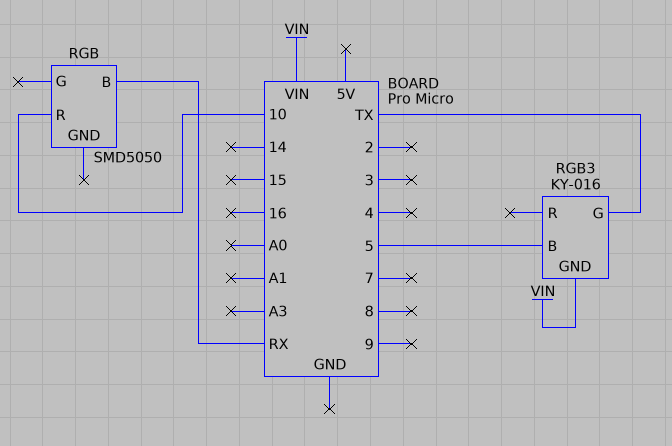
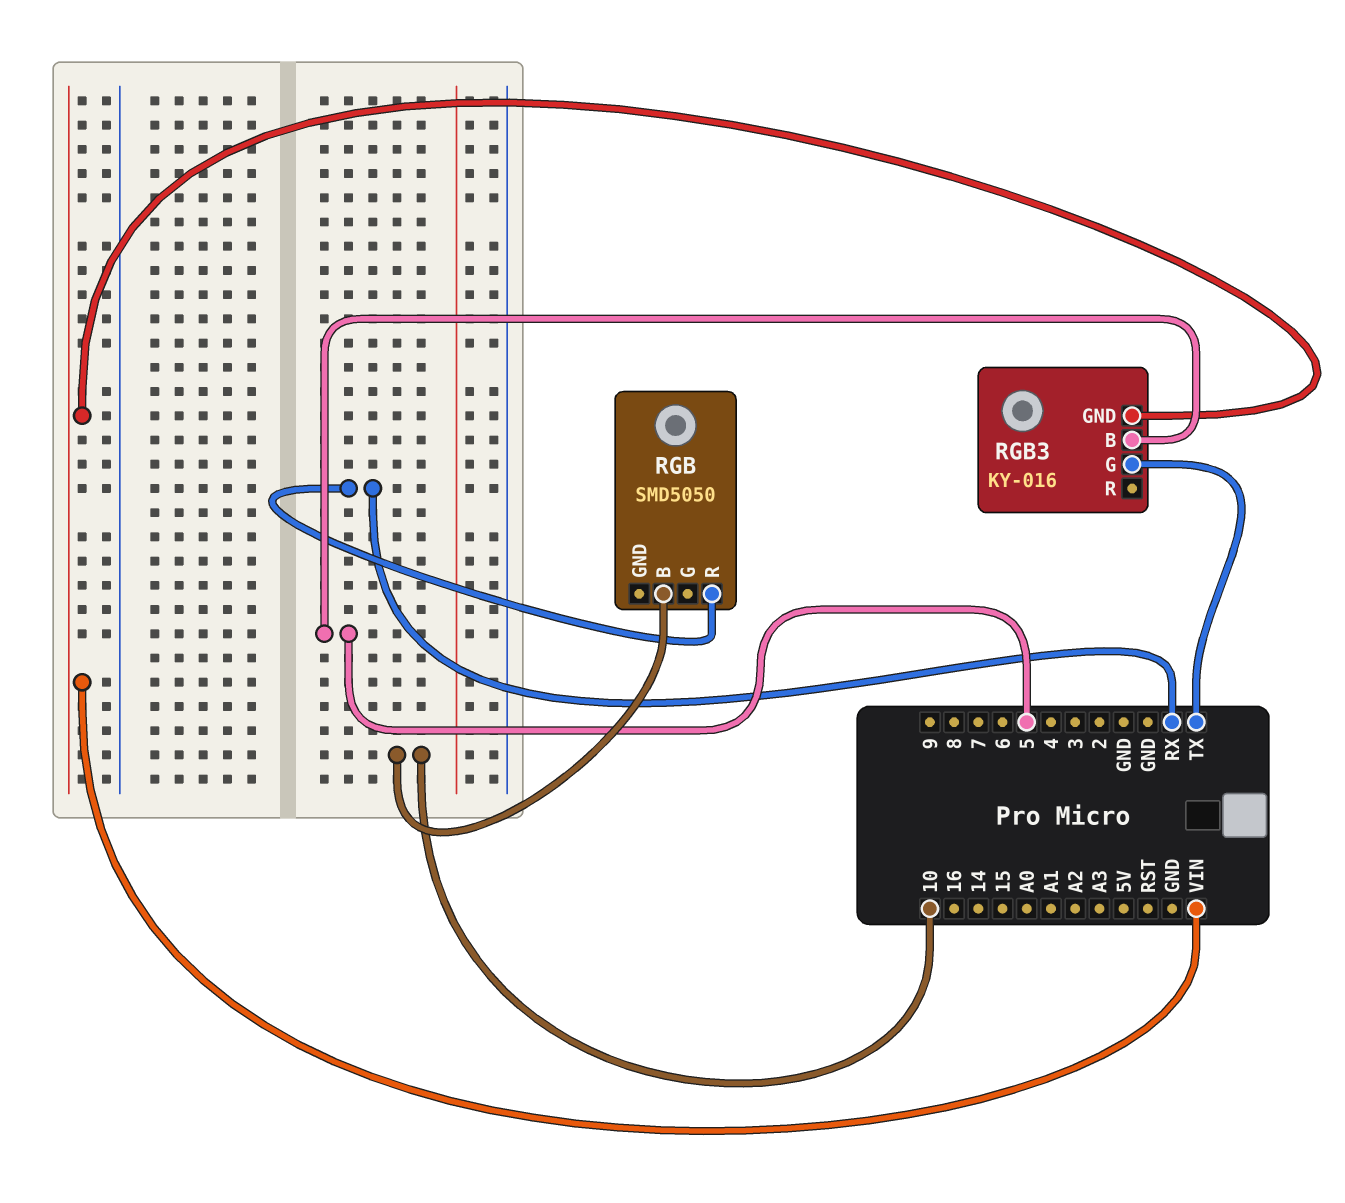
RGB pin B: RX -> 10
RGB pin R: 10 -> RX

